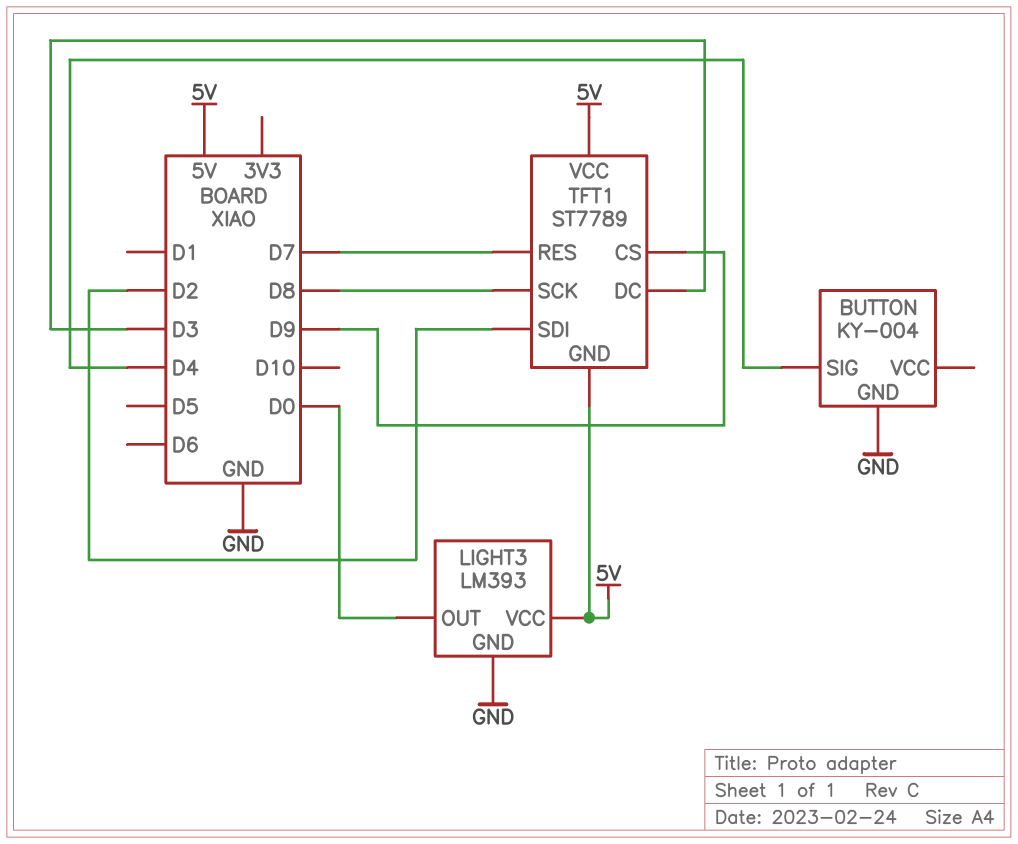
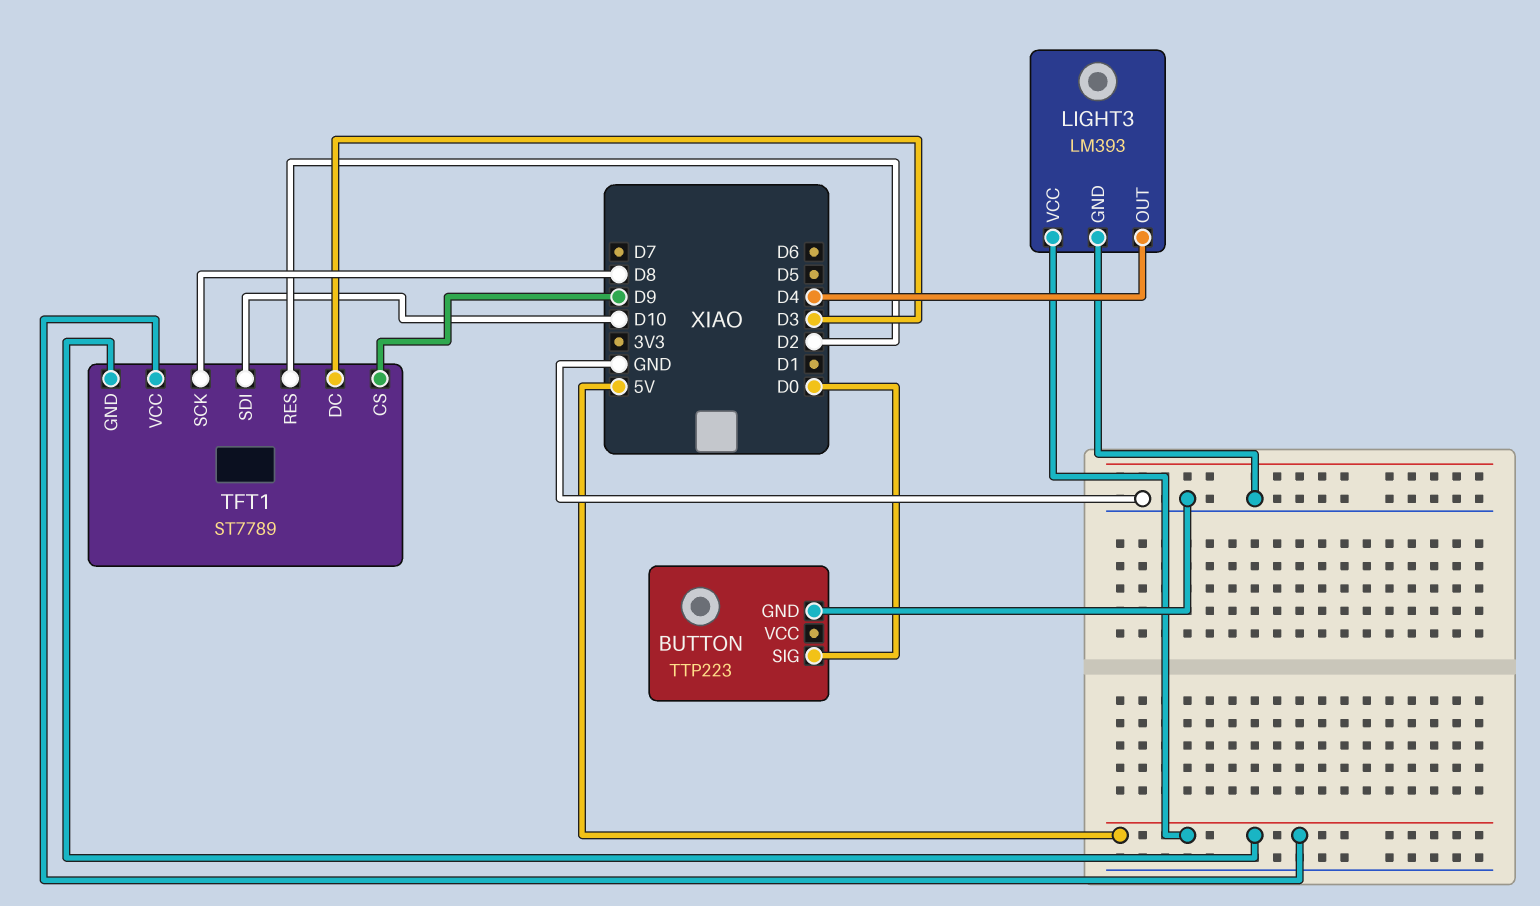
BUTTON: KY-004 -> TTP223
BUTTON pin SIG: D4 -> D0
LIGHT3 pin OUT: D0 -> D4
TFT1 pin RES: D7 -> D2
TFT1 pin SDI: D2 -> D10

